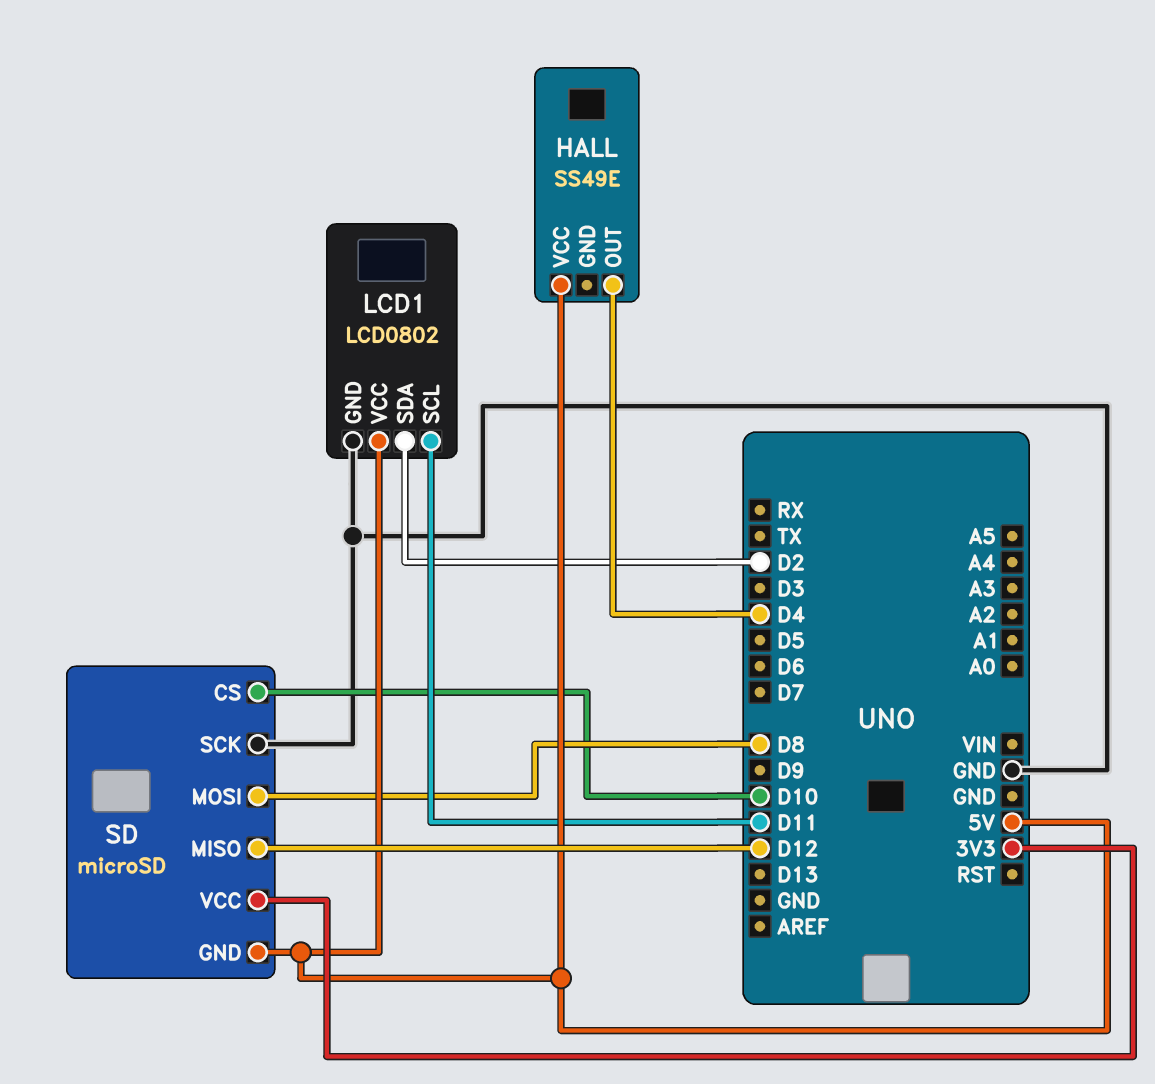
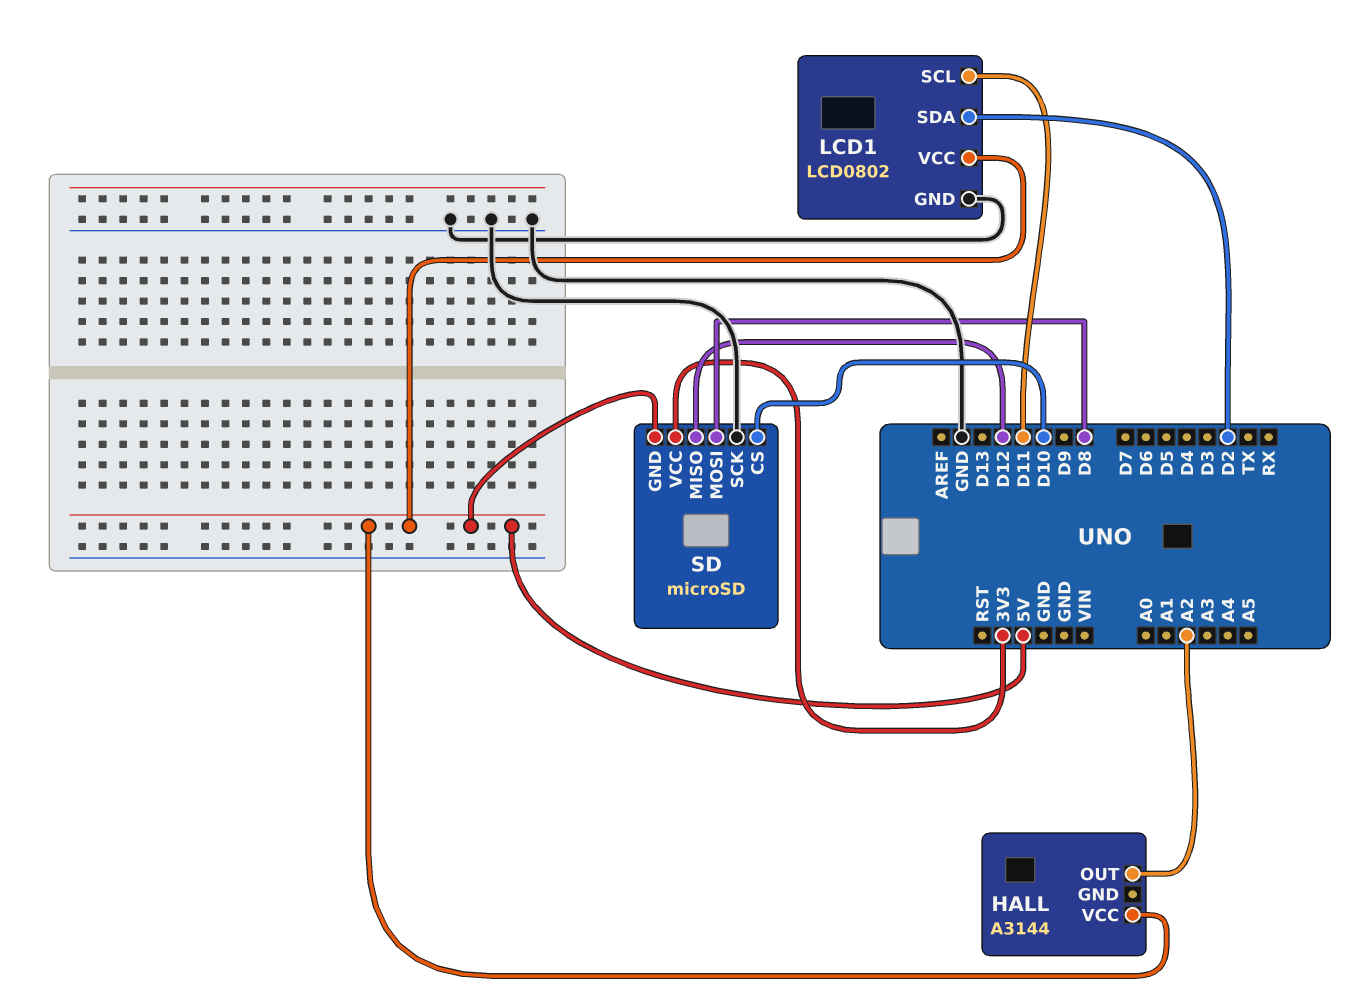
HALL: SS49E -> A3144
HALL pin OUT: D4 -> A2

